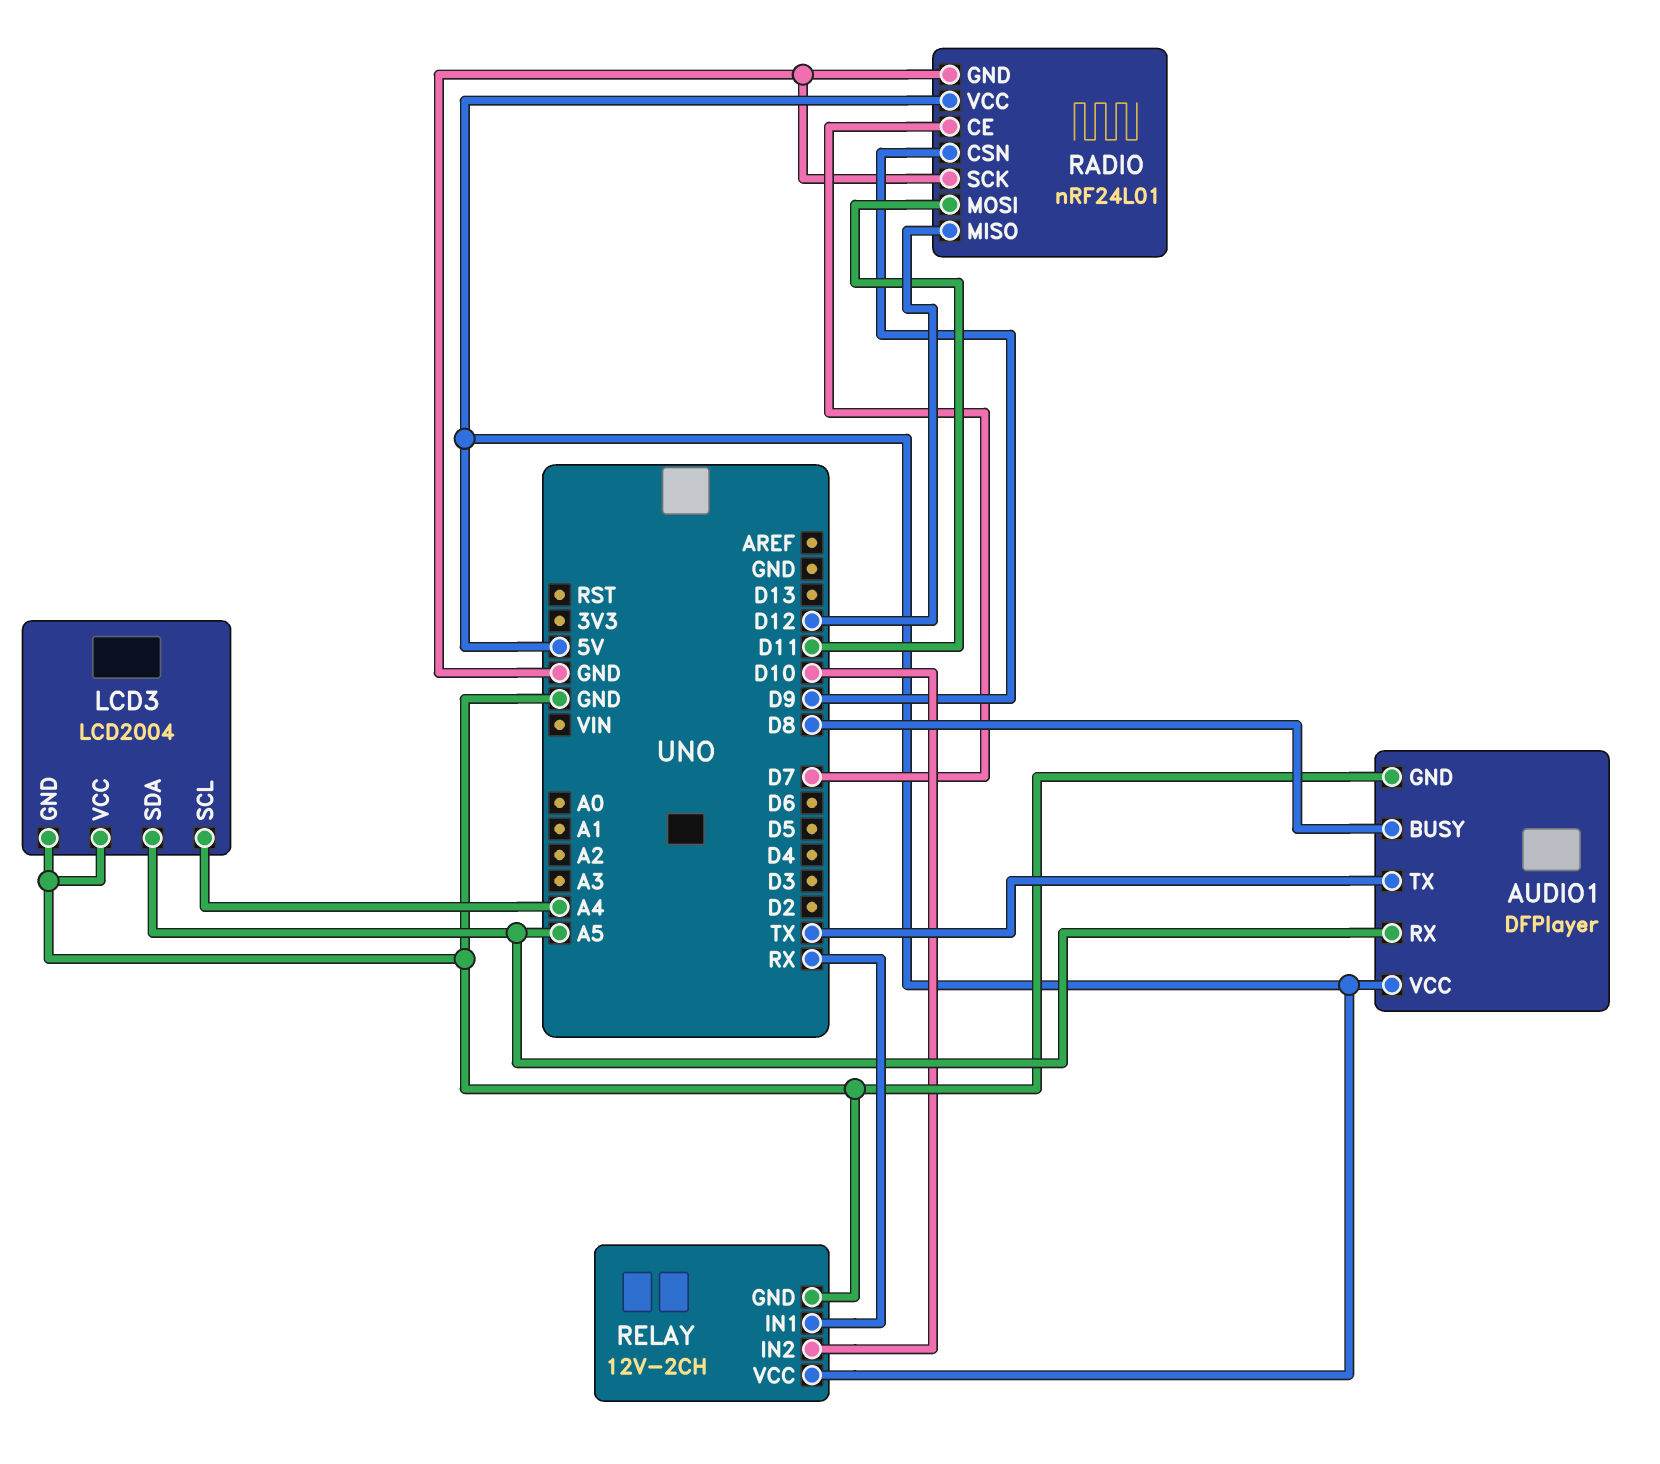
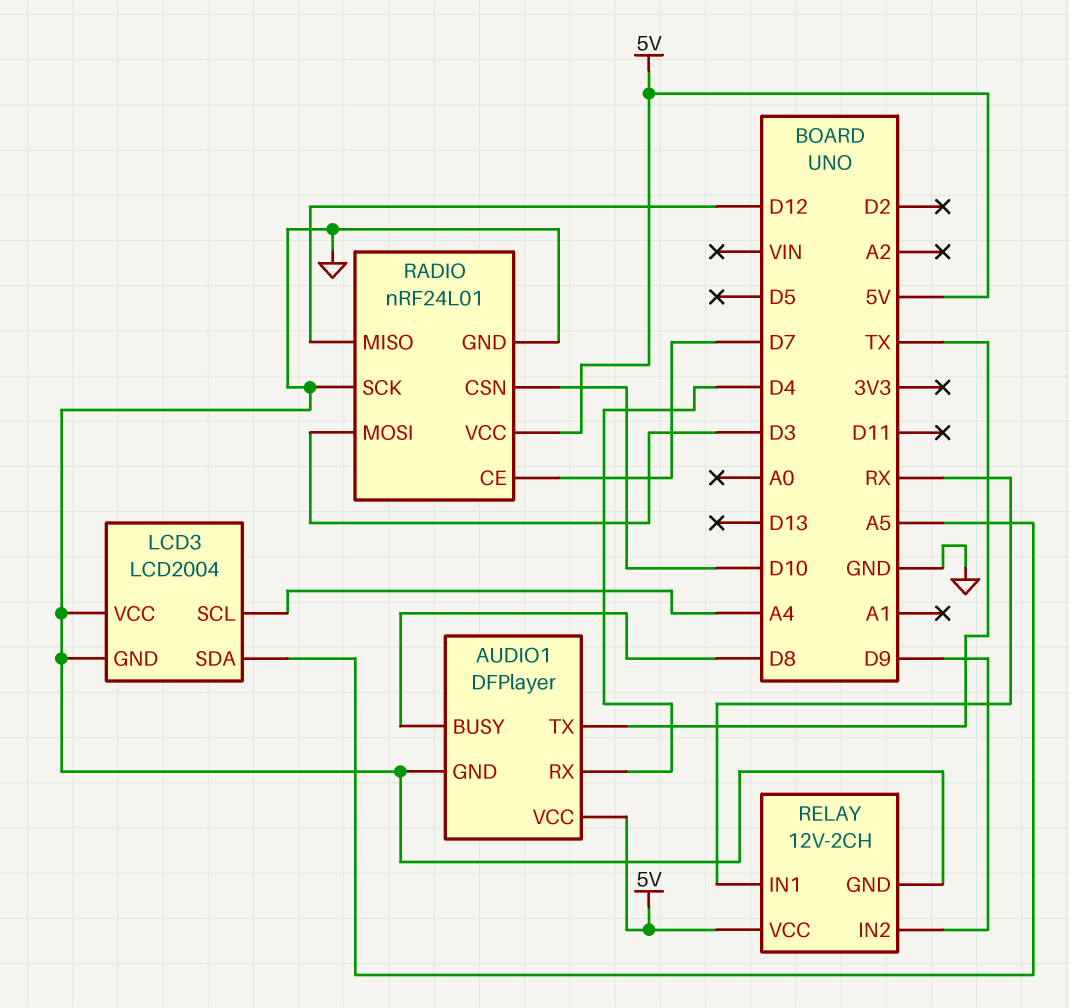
AUDIO1 pin RX: A5 -> D4
RADIO pin CSN: D9 -> D10
RADIO pin MOSI: D11 -> D3
RELAY pin IN2: D10 -> D9

